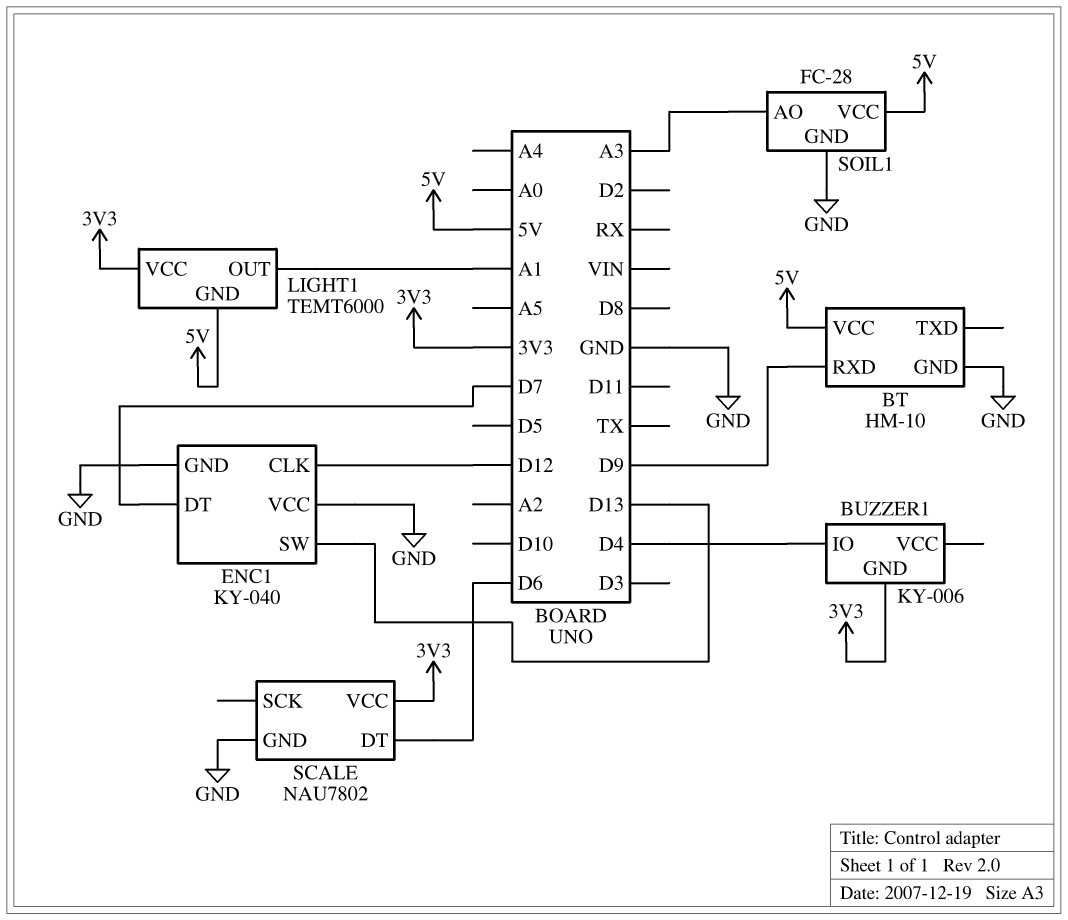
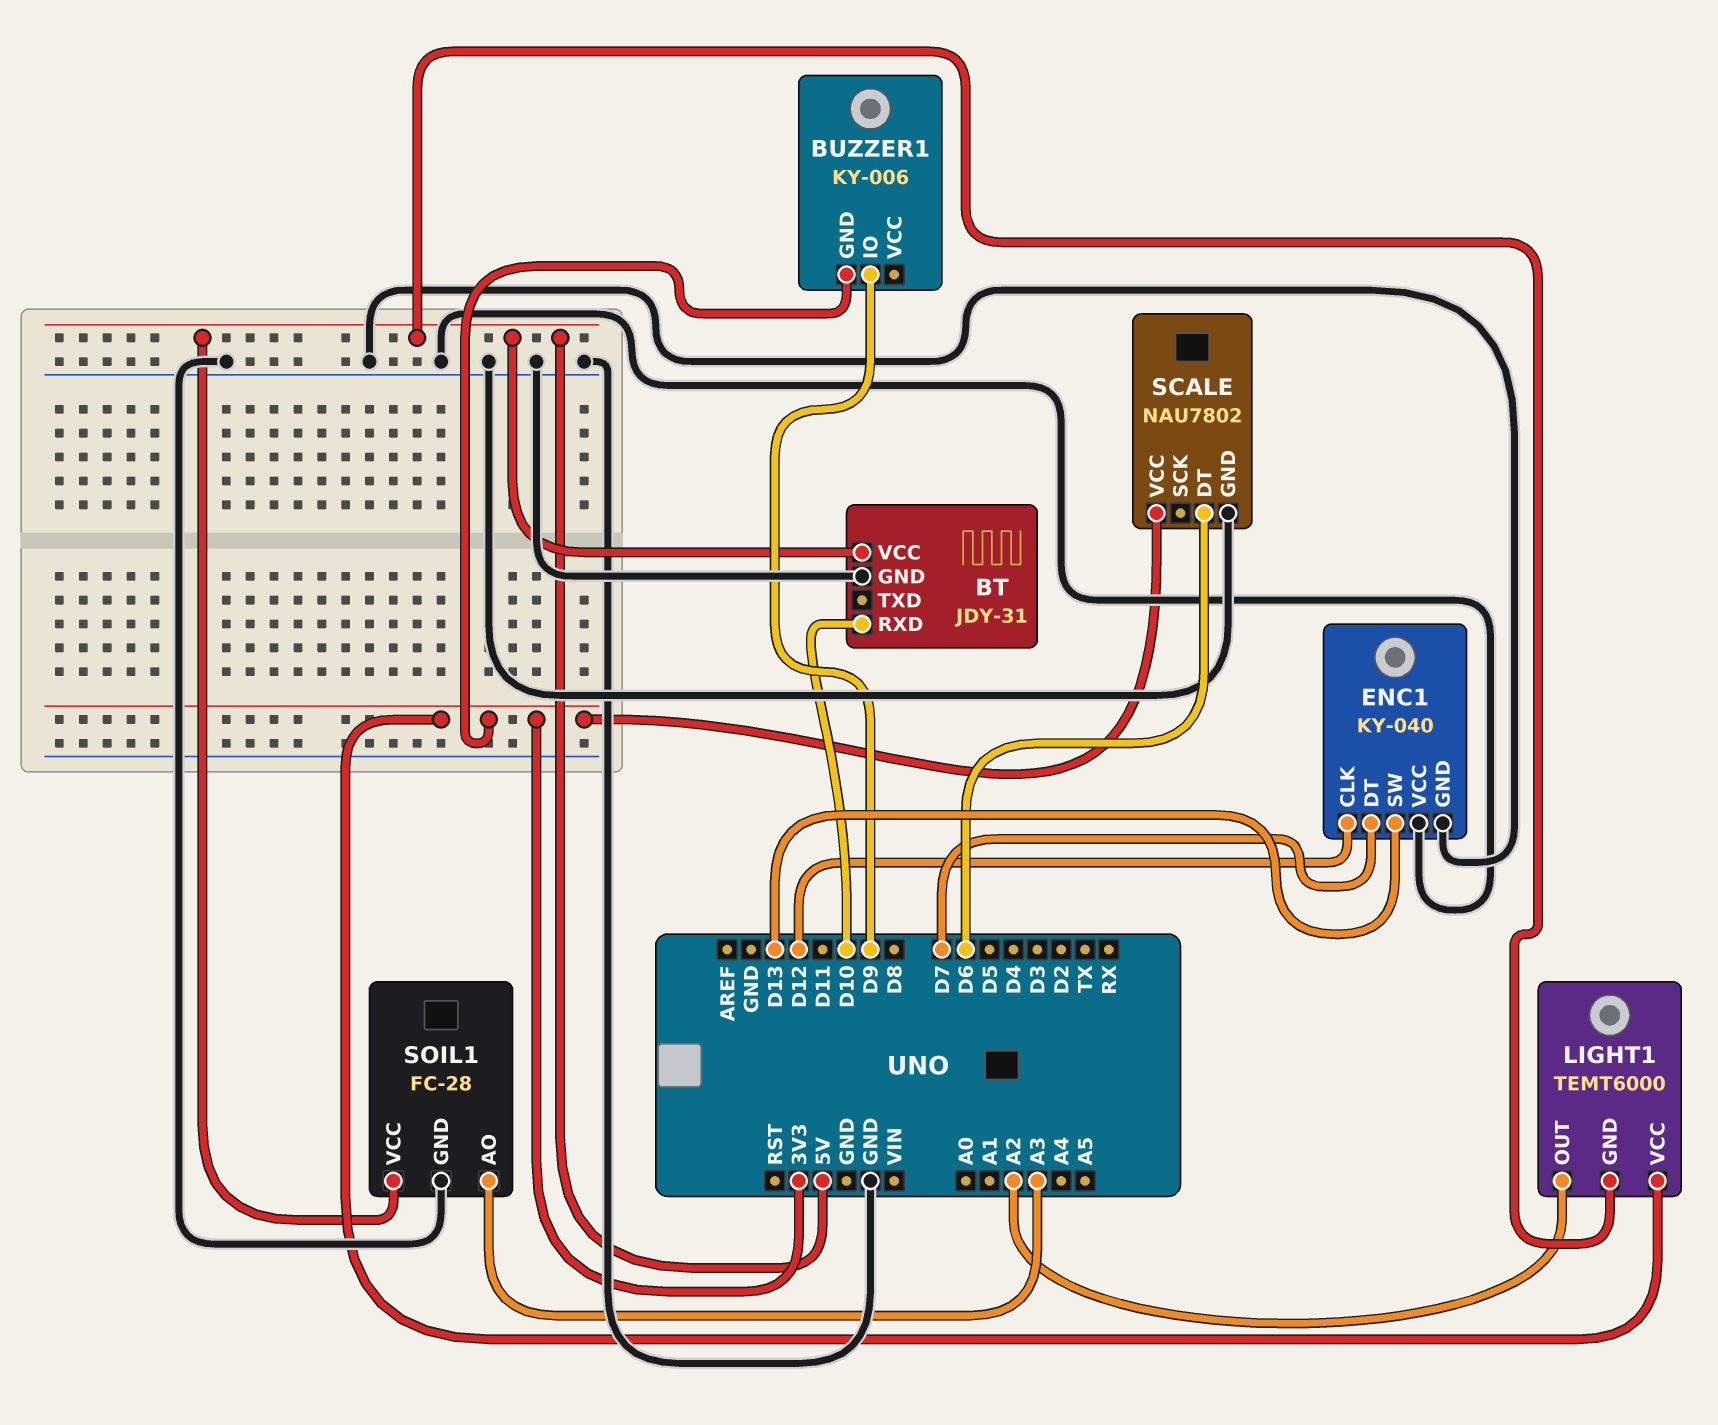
BT: HM-10 -> JDY-31
BT pin RXD: D9 -> D10
BUZZER1 pin IO: D4 -> D9
LIGHT1 pin OUT: A1 -> A2

